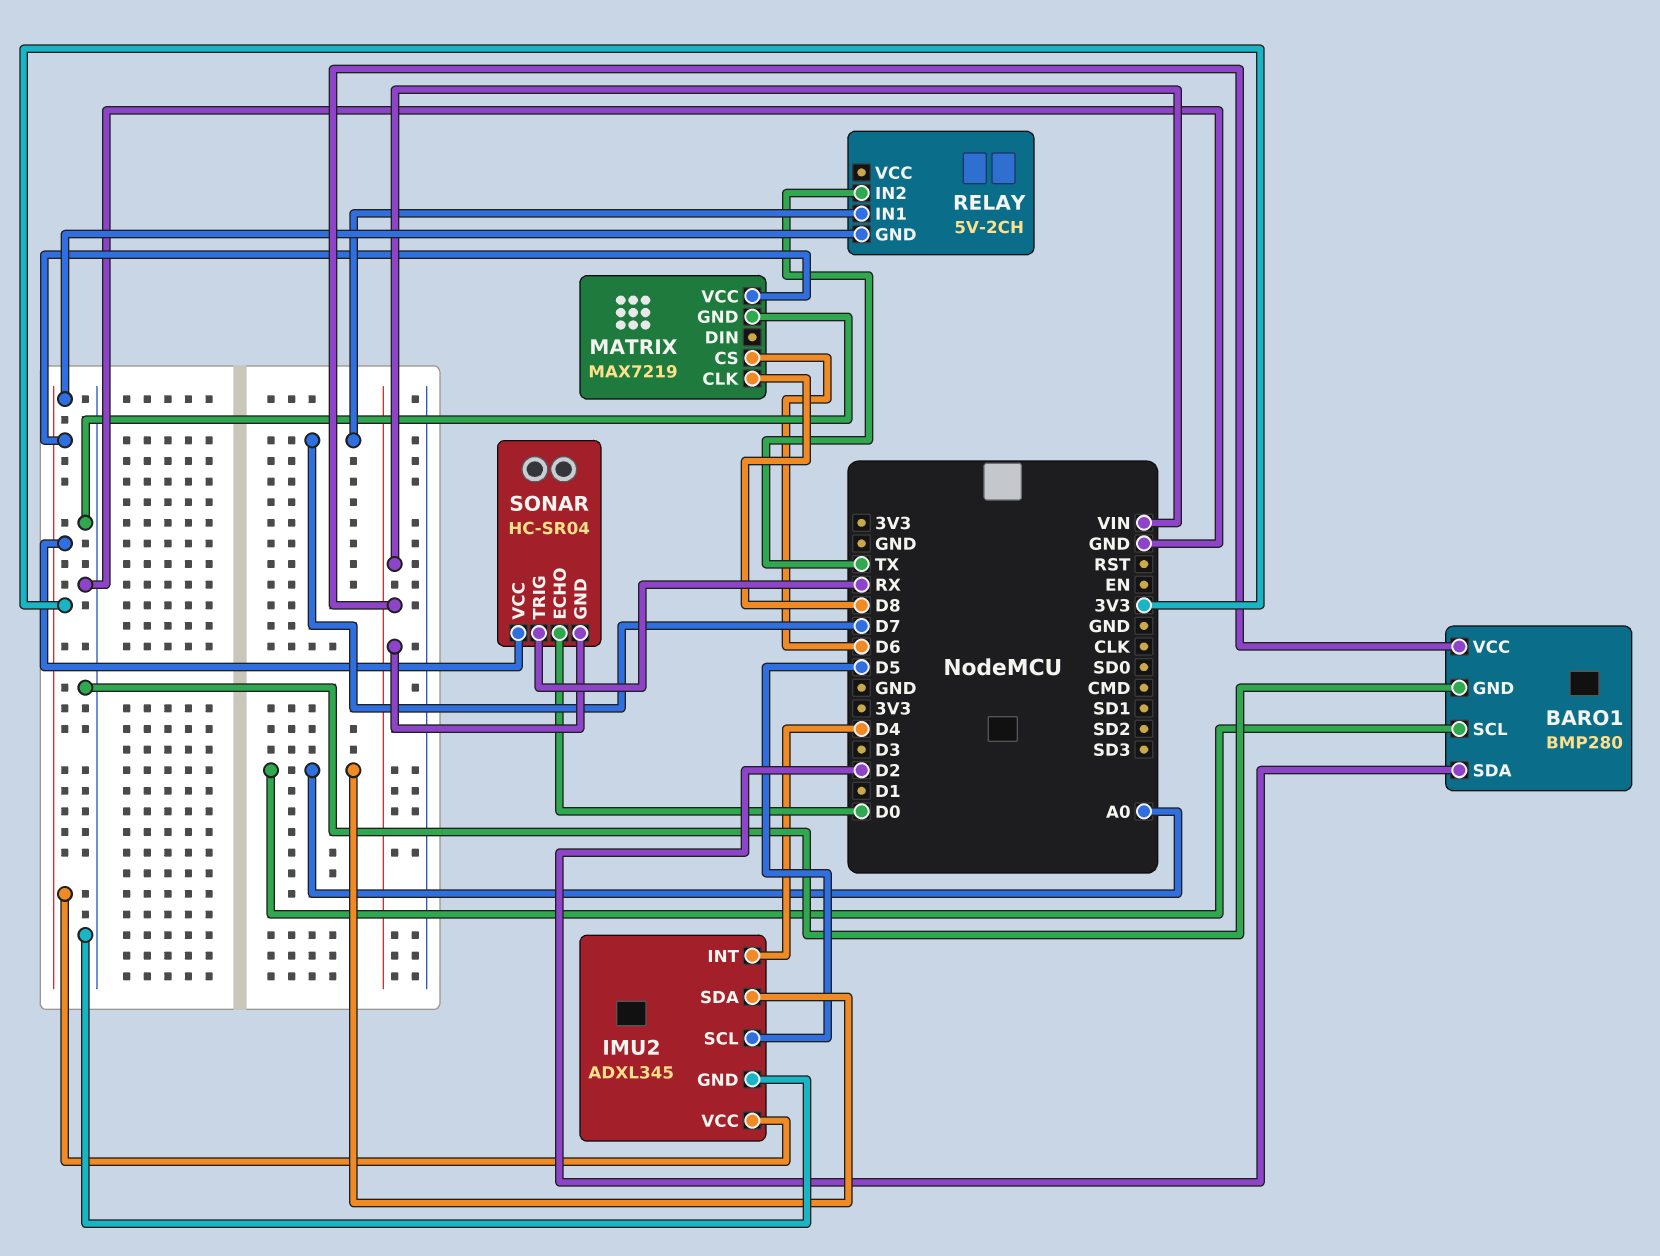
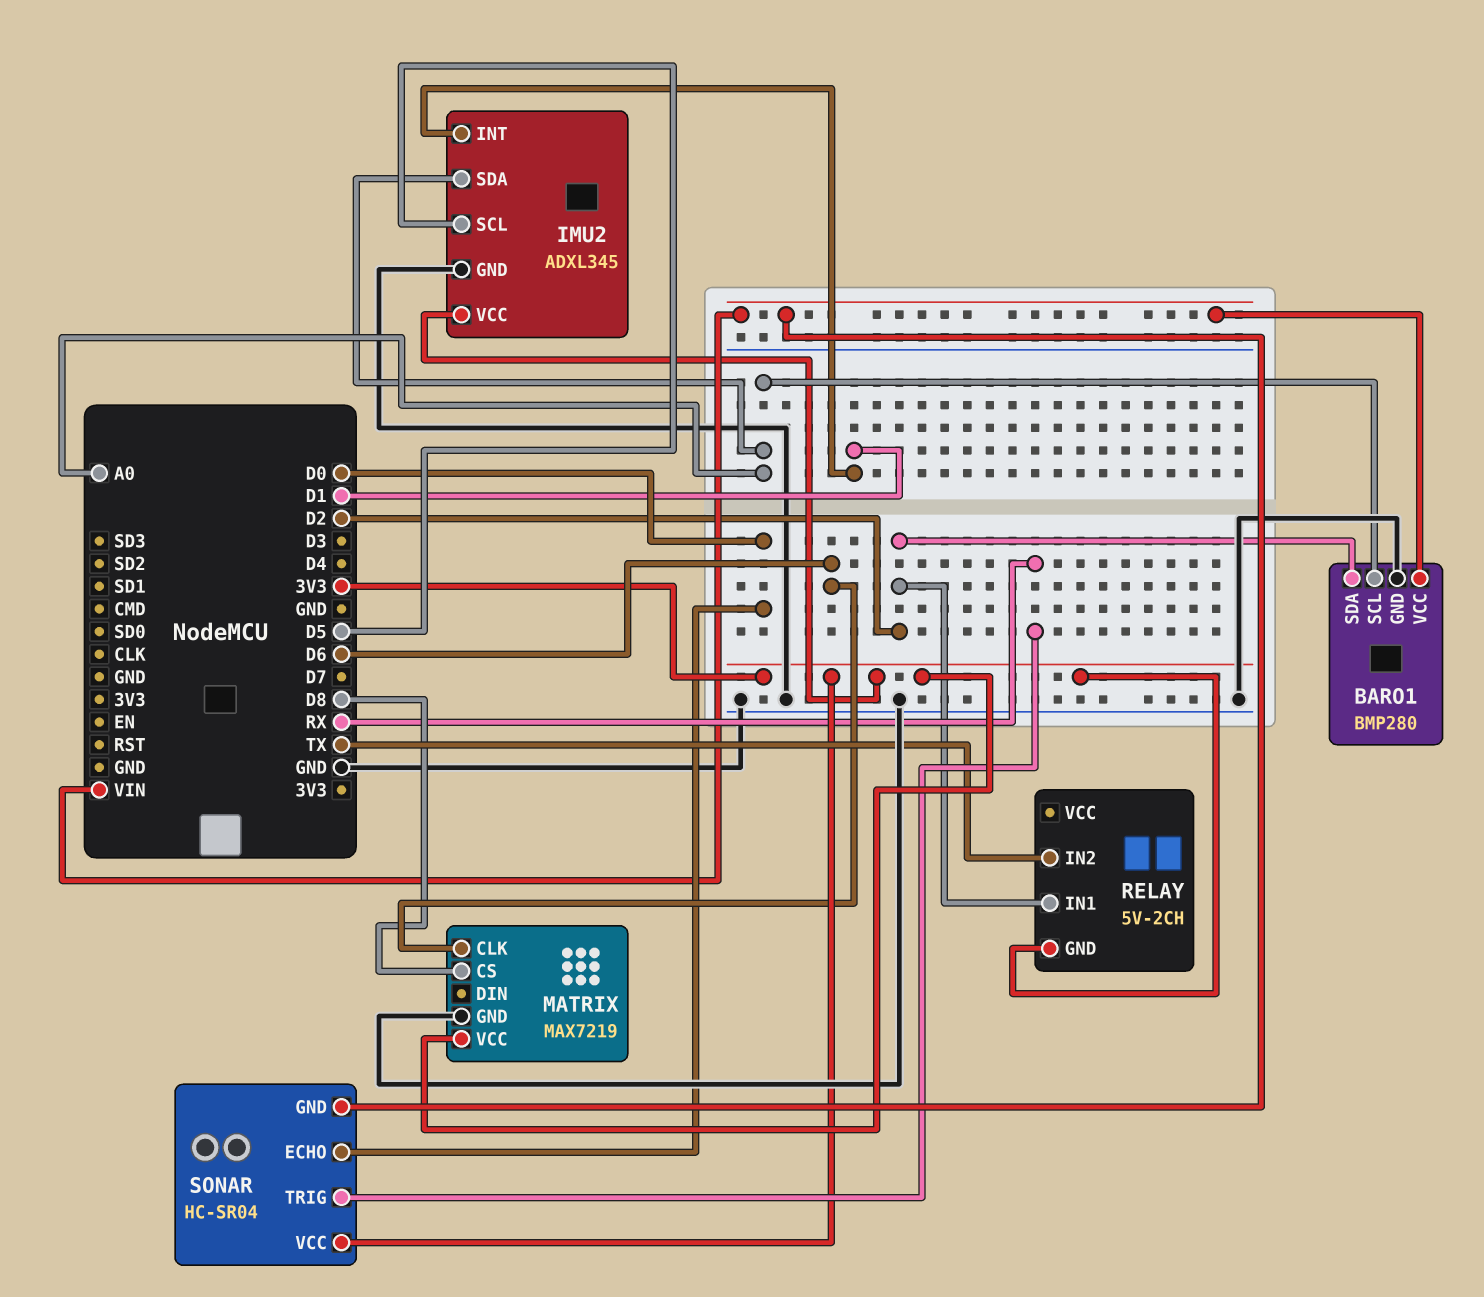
IMU2 pin INT: D4 -> D1
MATRIX pin CLK: D8 -> D6
MATRIX pin CS: D6 -> D8
RELAY pin IN1: D7 -> D2

